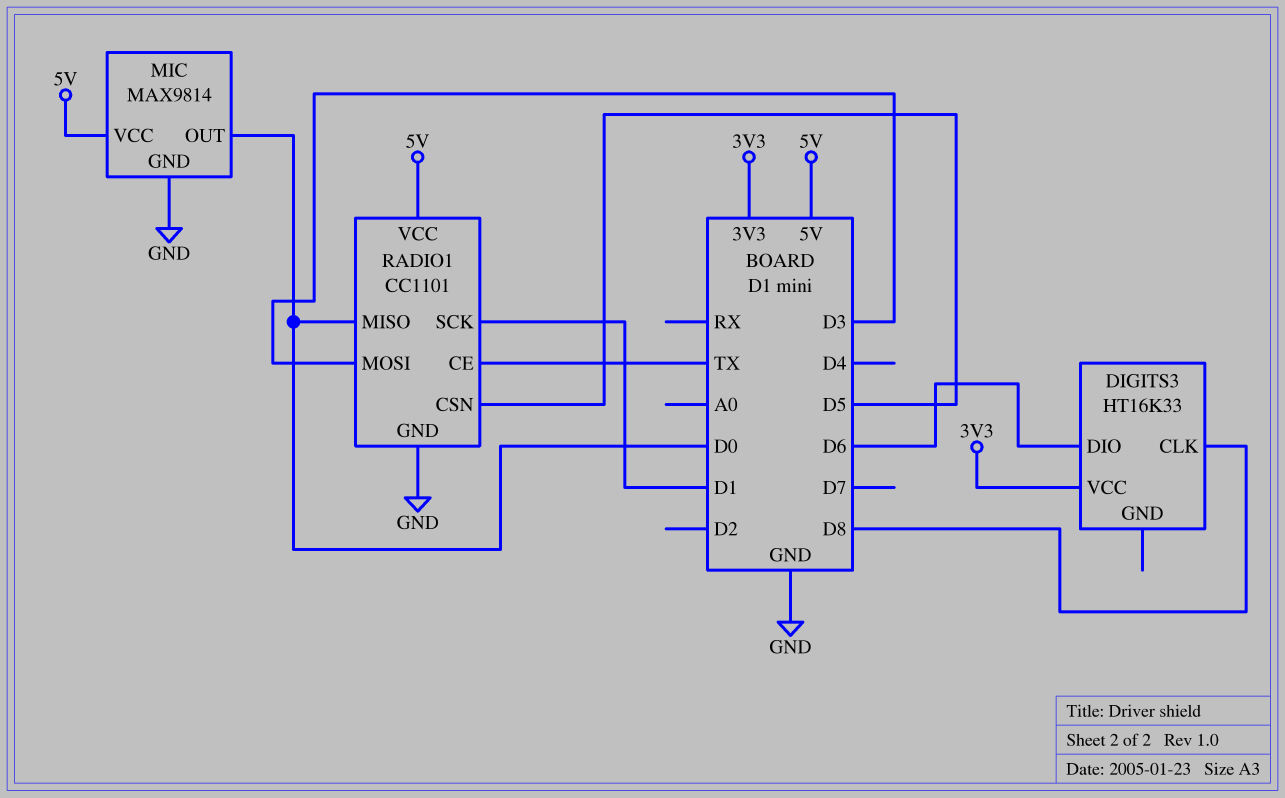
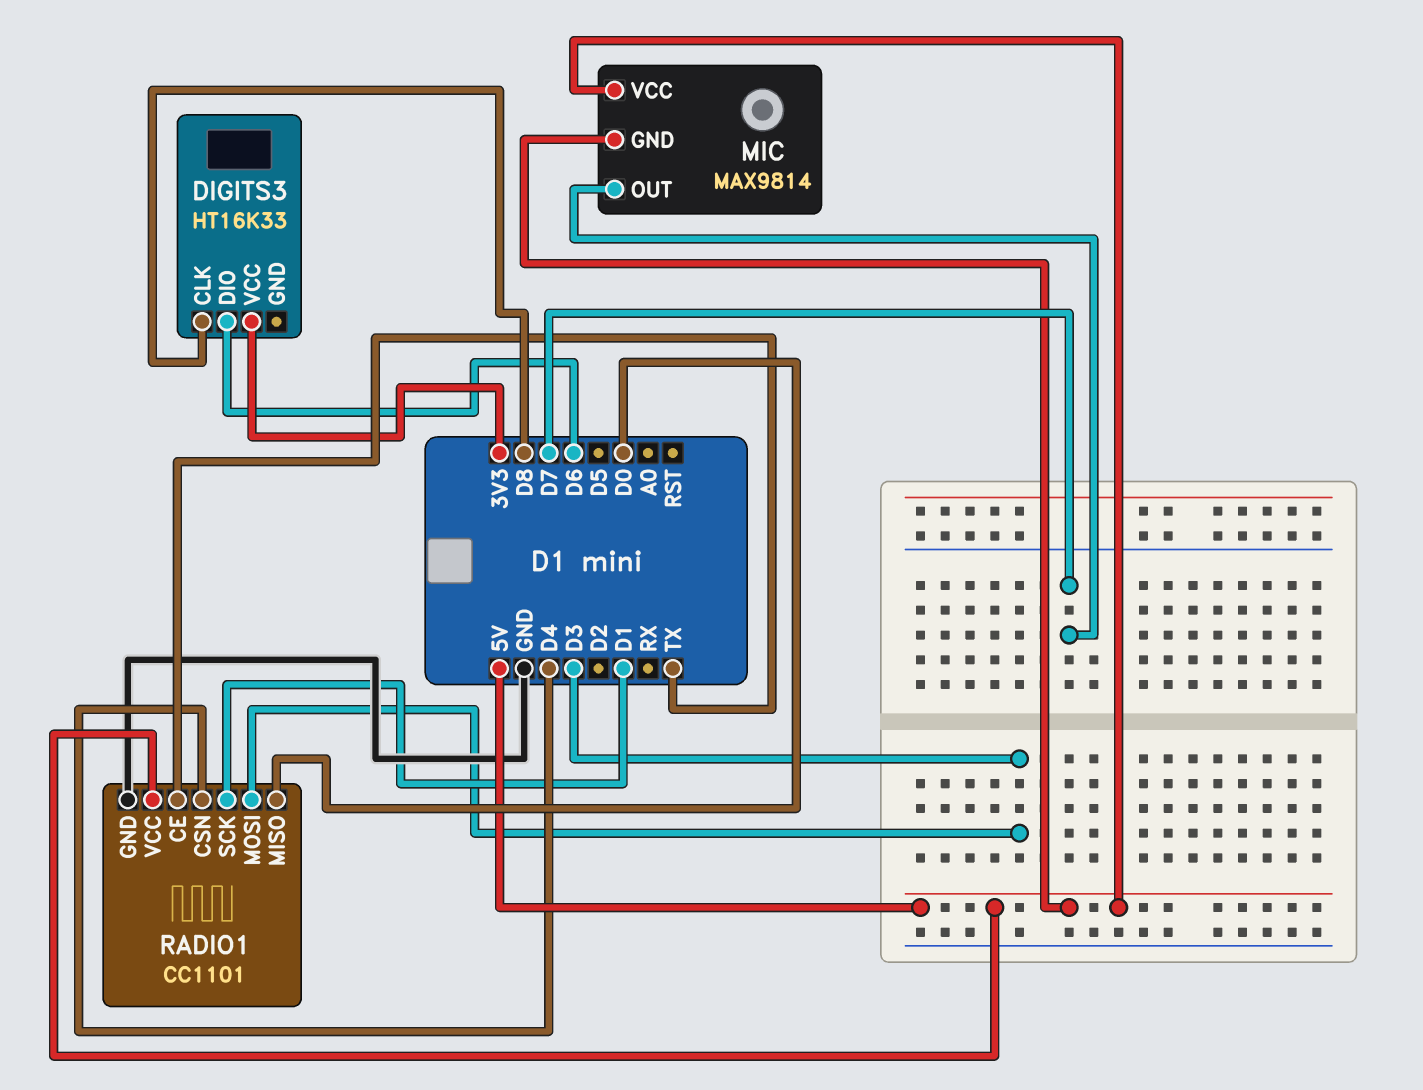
MIC pin GND: GND -> 5V
MIC pin OUT: D0 -> D7
RADIO1 pin CSN: D5 -> D4

